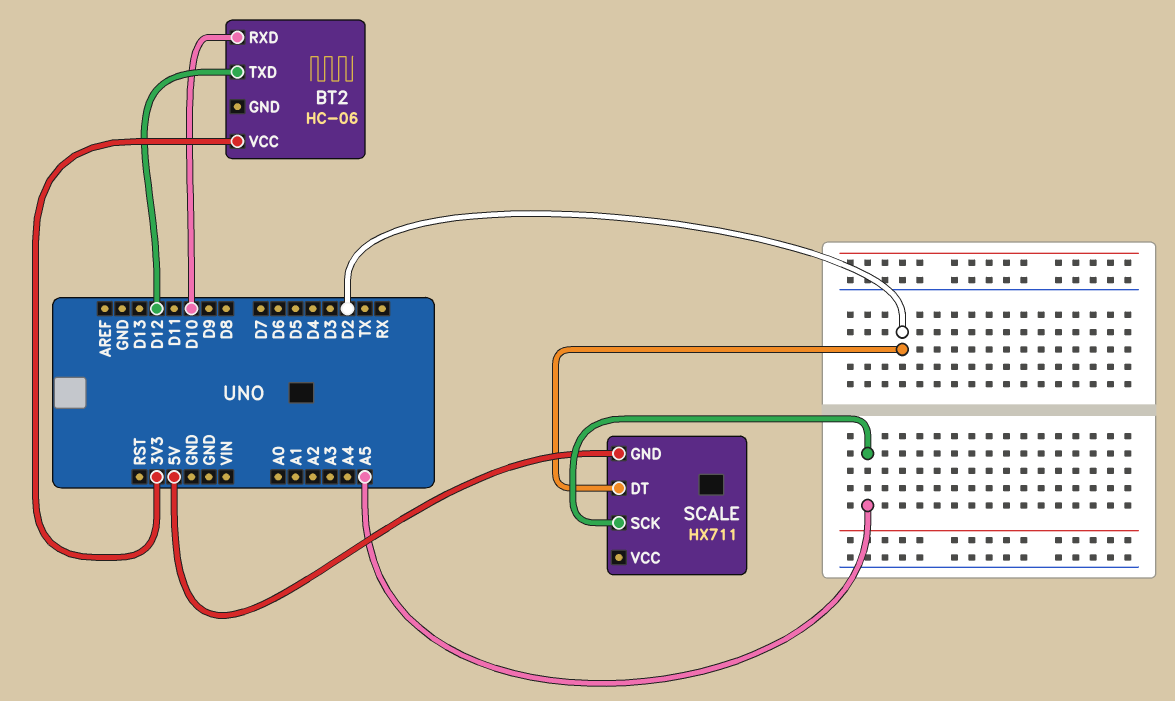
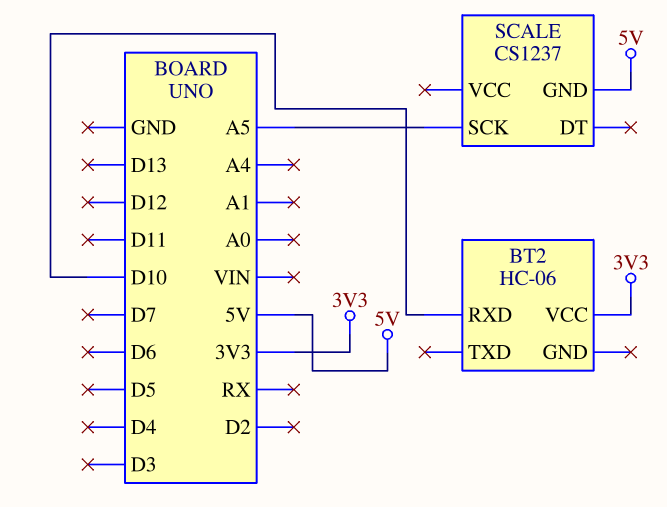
BT2 pin TXD: D12 -> none
SCALE: HX711 -> CS1237
SCALE pin DT: D2 -> none

